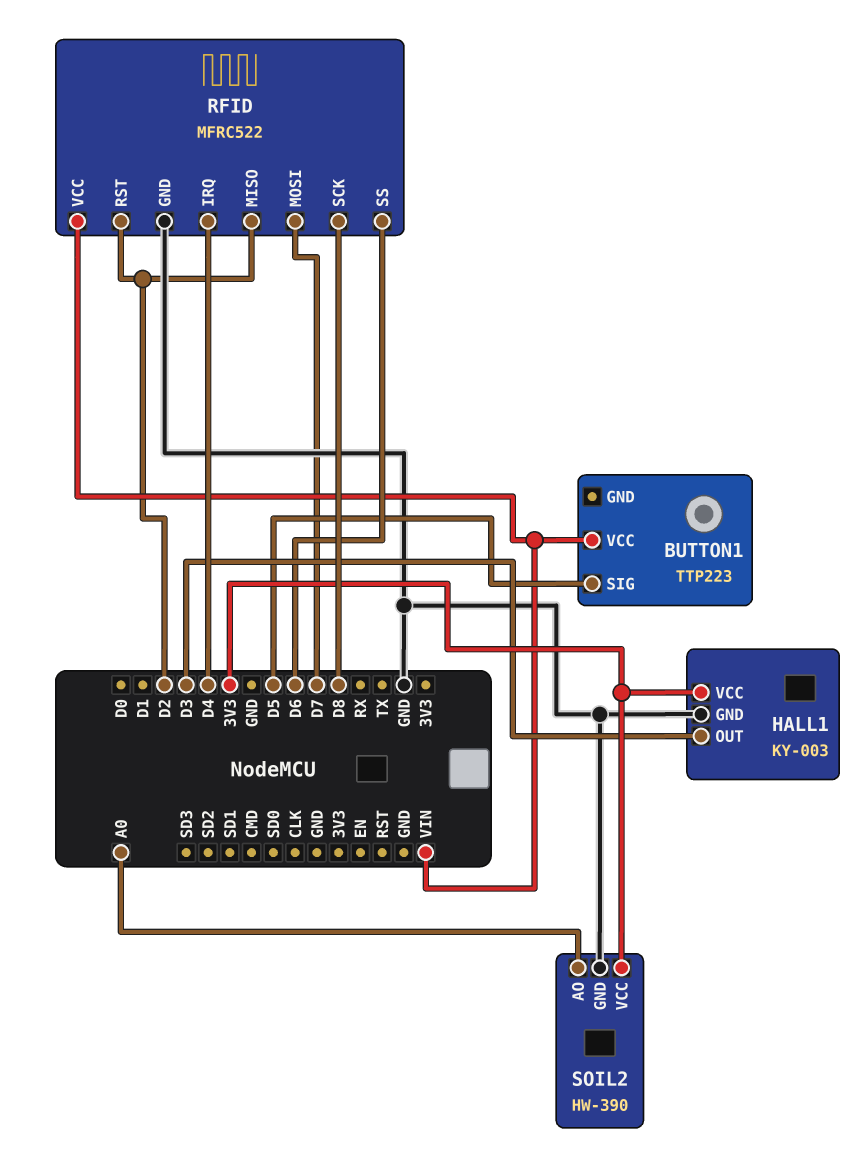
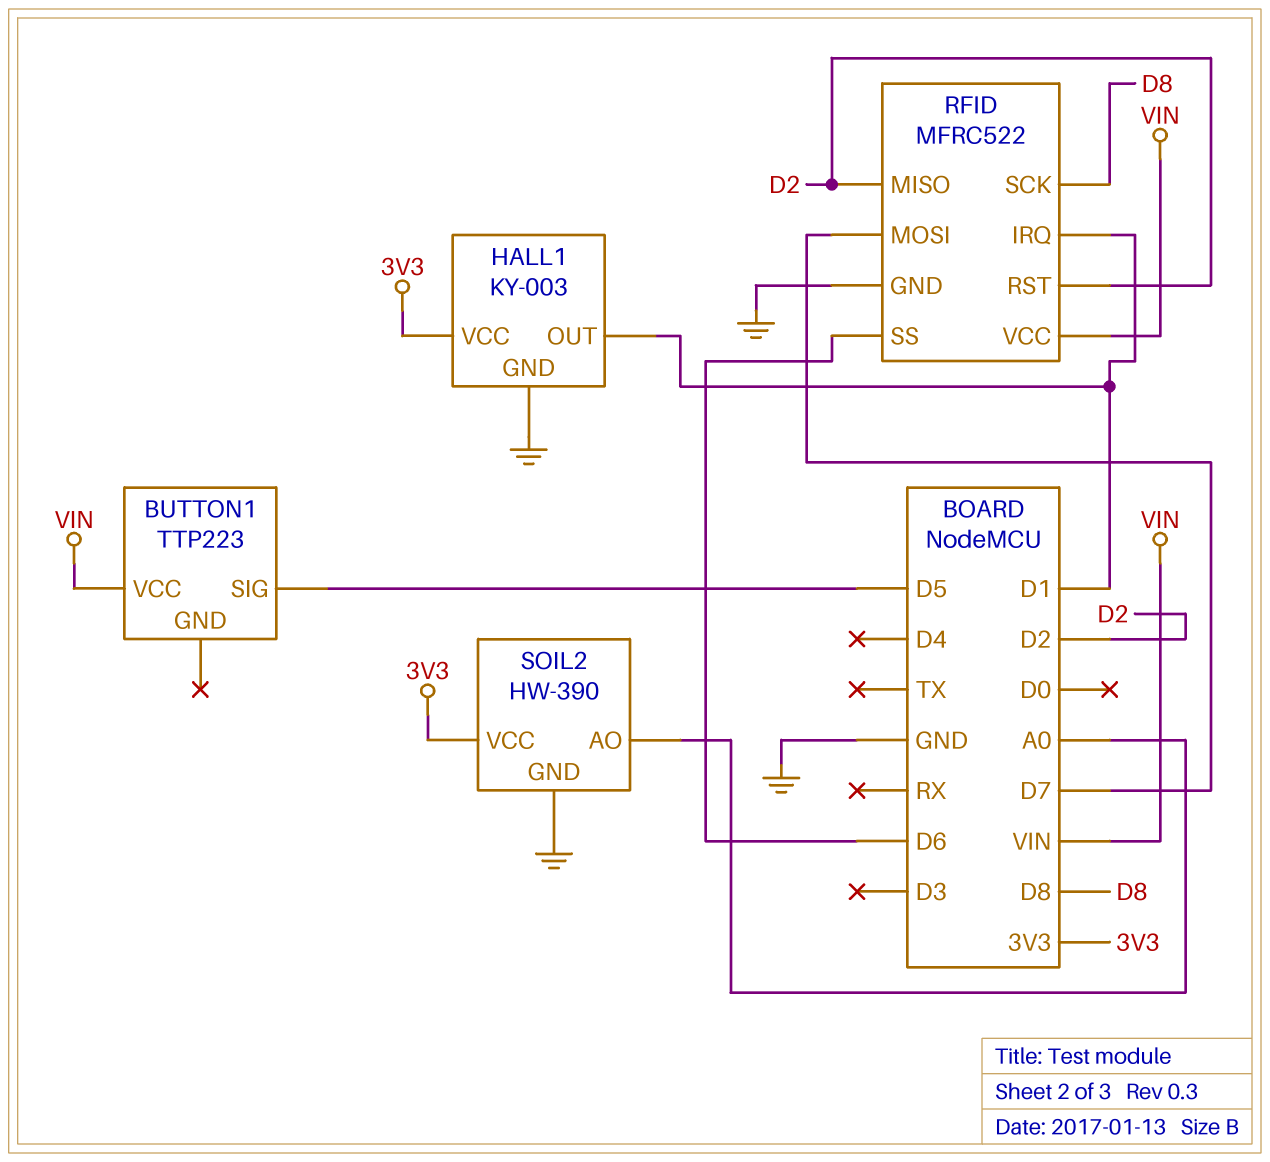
HALL1 pin OUT: D3 -> D1
RFID pin IRQ: D4 -> D1

